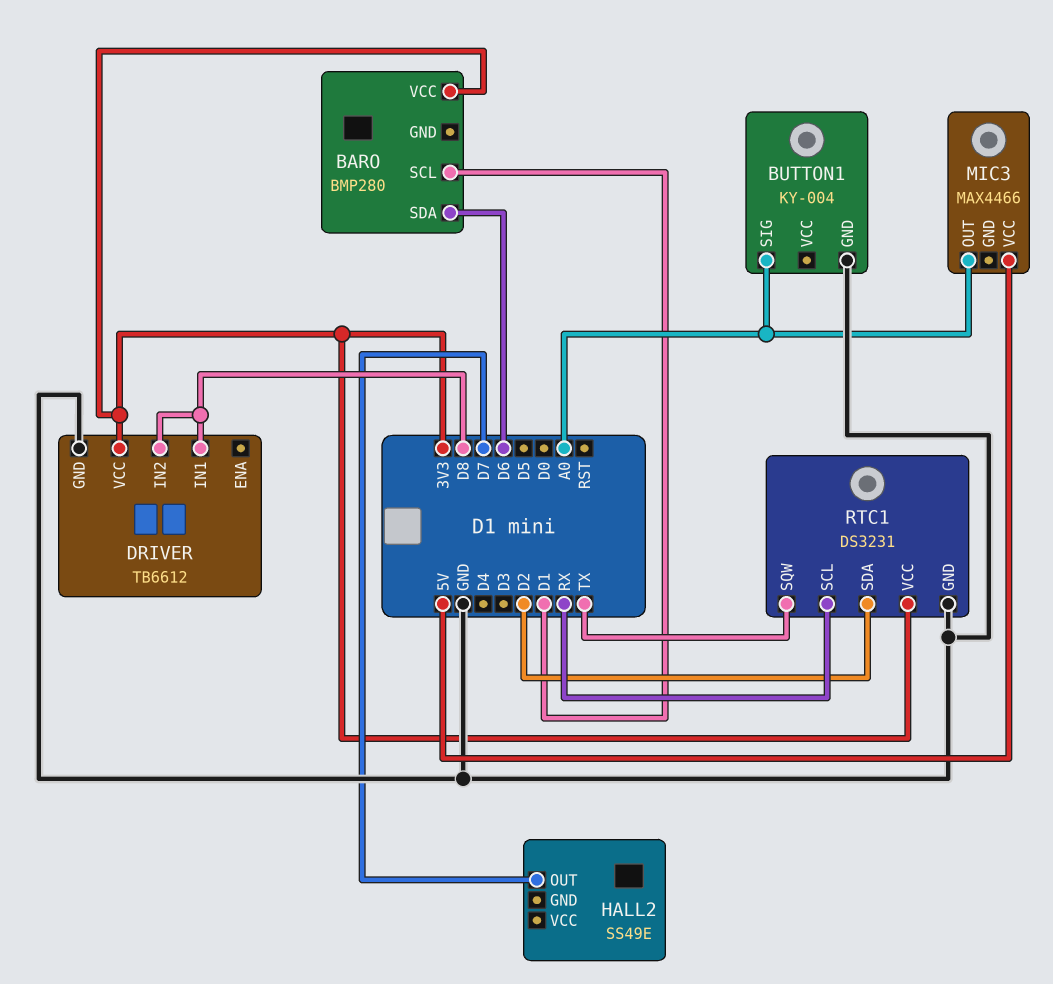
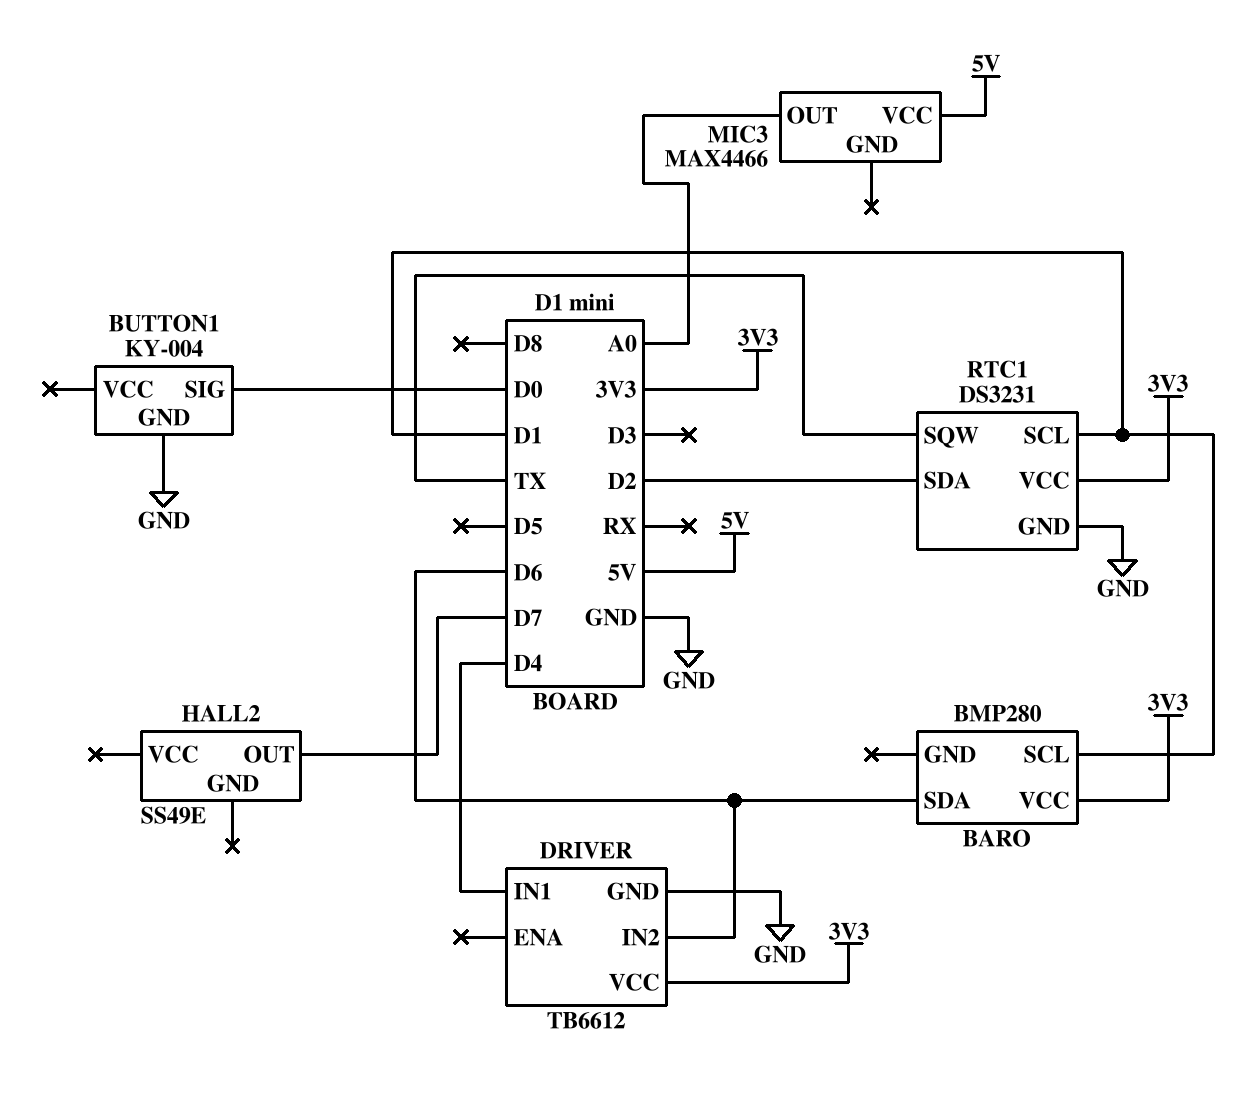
BUTTON1 pin SIG: A0 -> D0
DRIVER pin IN1: D8 -> D4
DRIVER pin IN2: D8 -> D6
RTC1 pin SCL: RX -> D1

